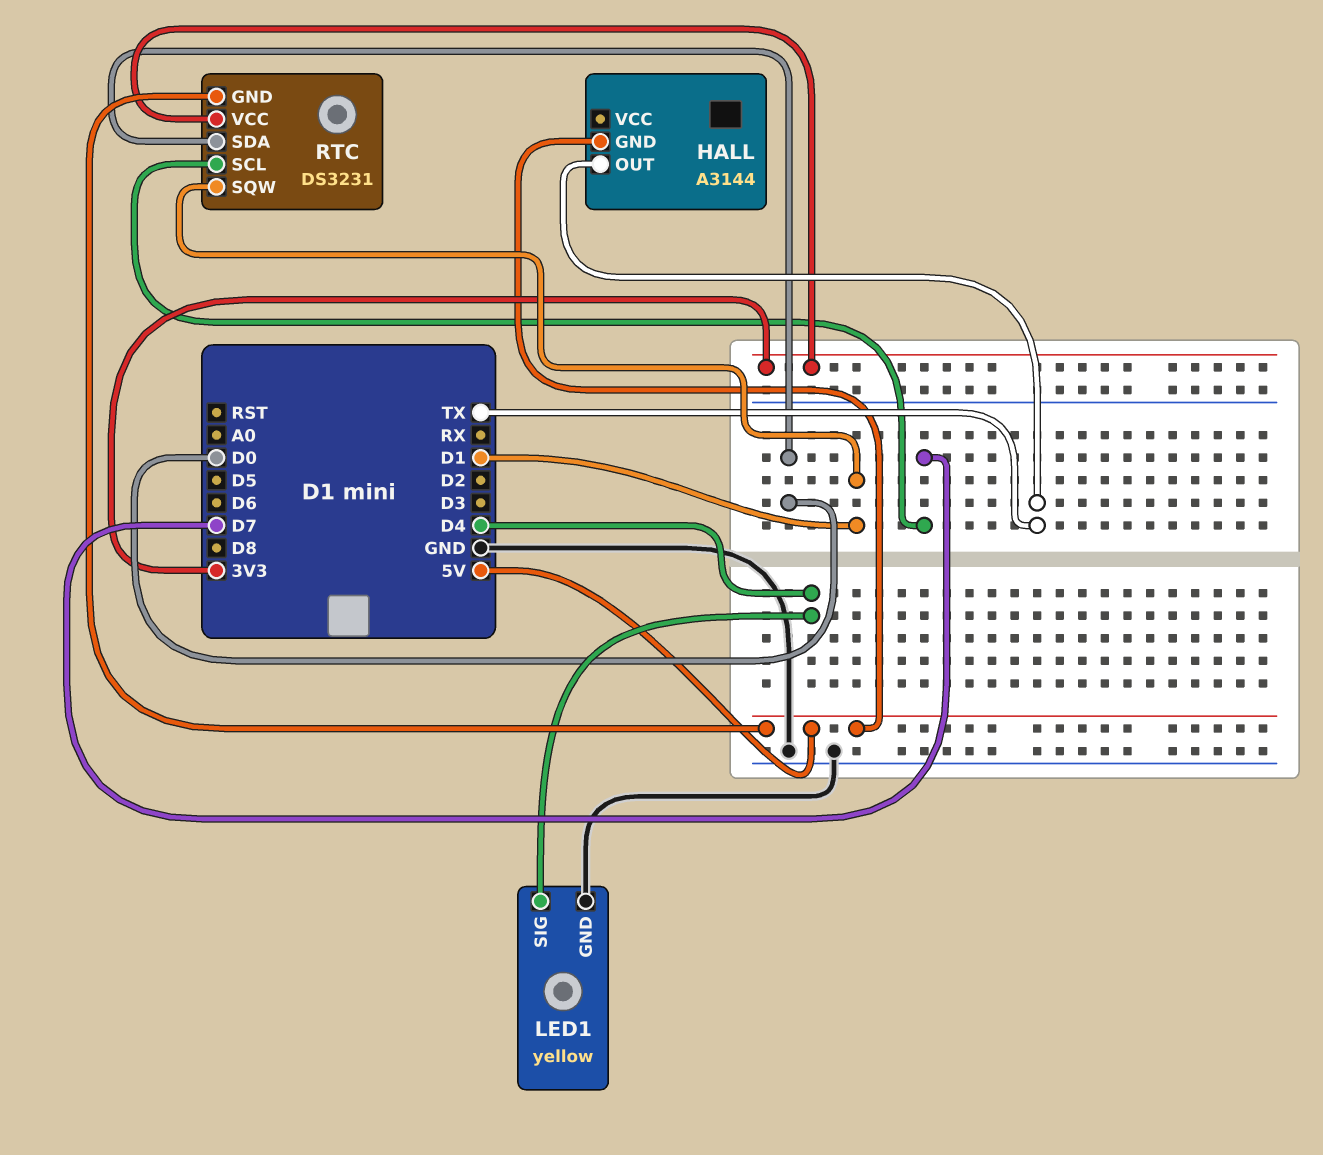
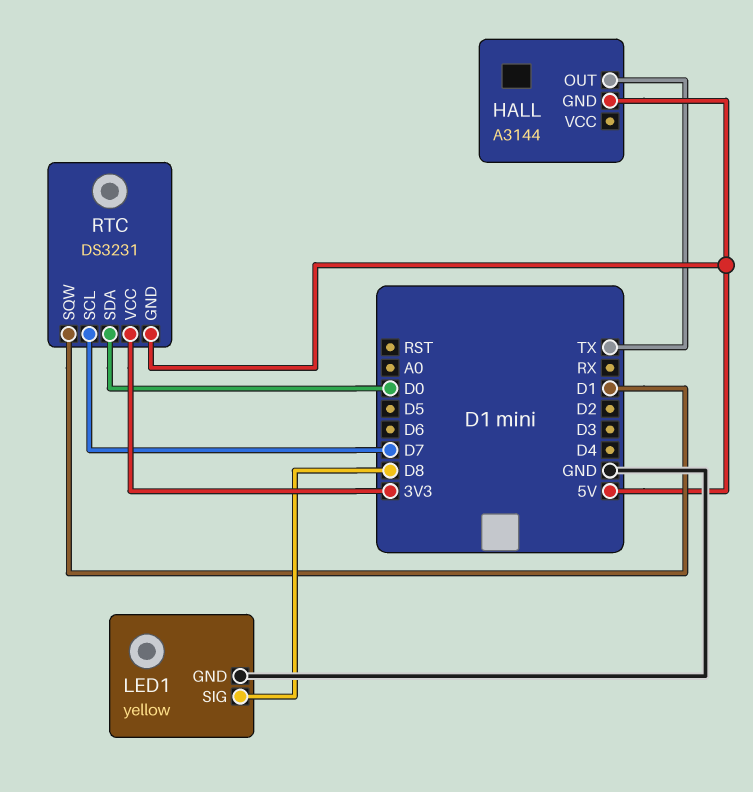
LED1 pin SIG: D4 -> D8

